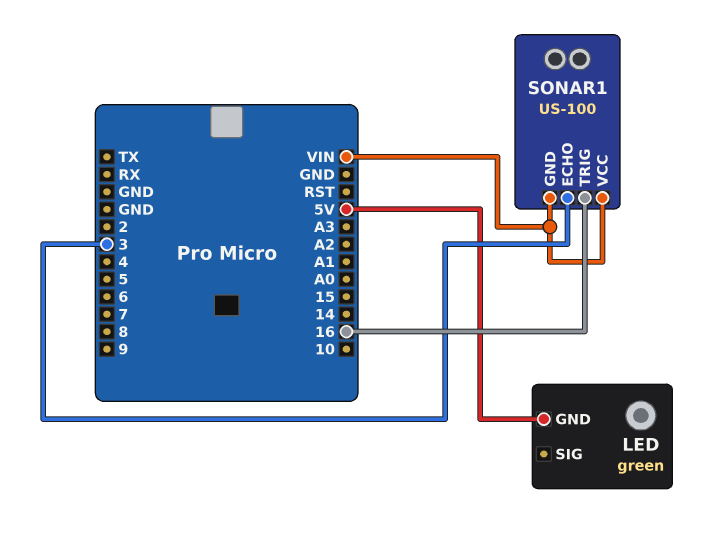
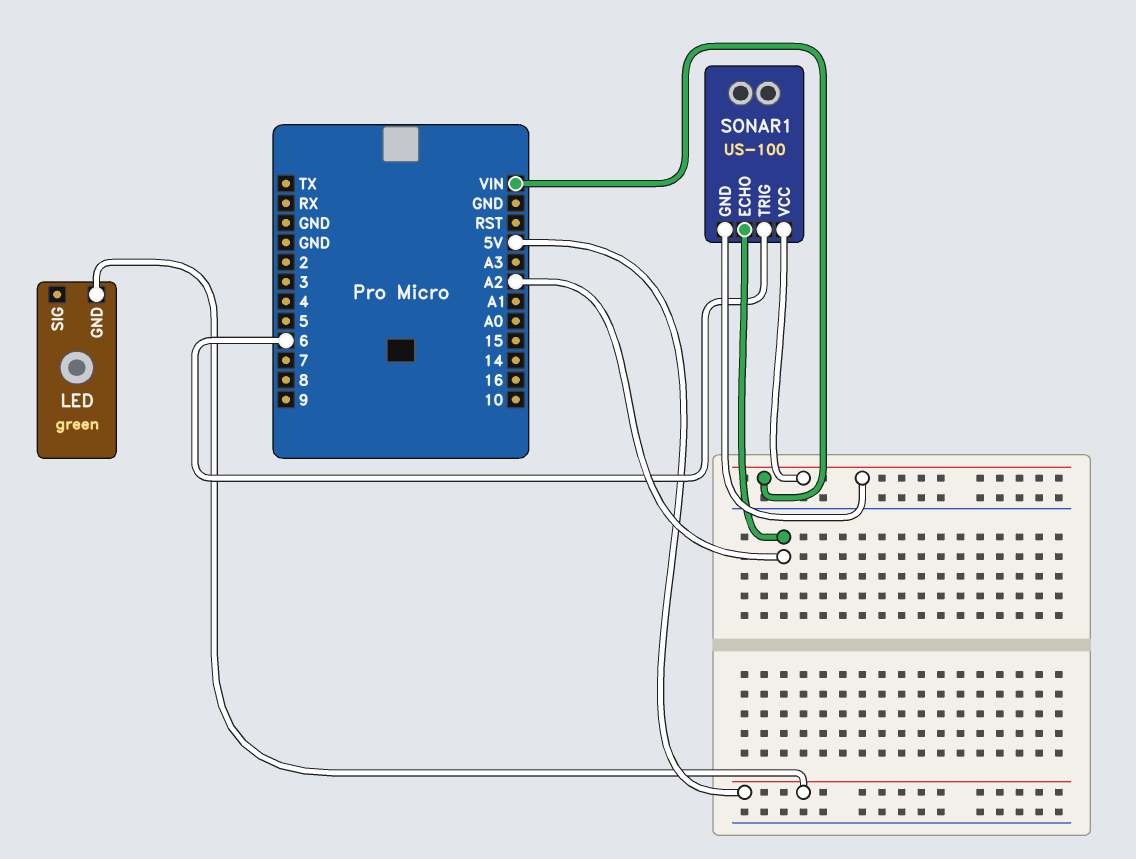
SONAR1 pin ECHO: 3 -> A2
SONAR1 pin TRIG: 16 -> 6

